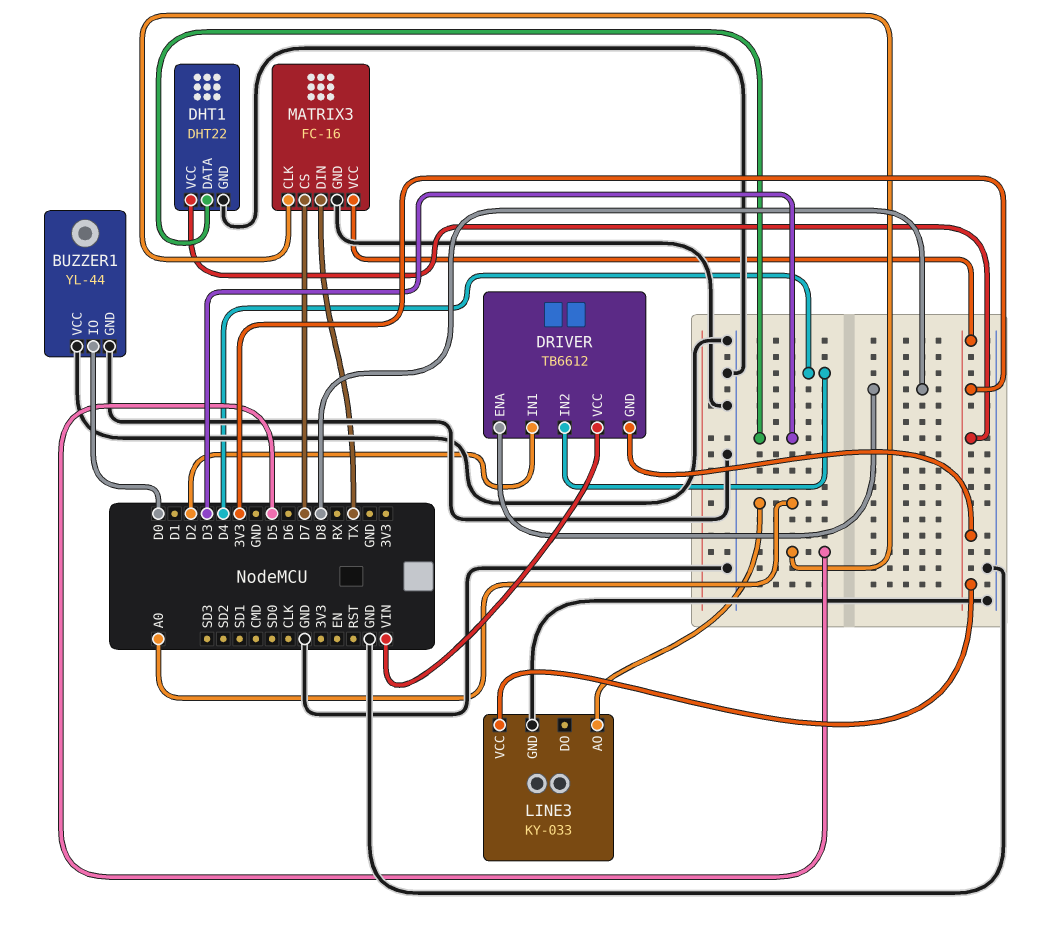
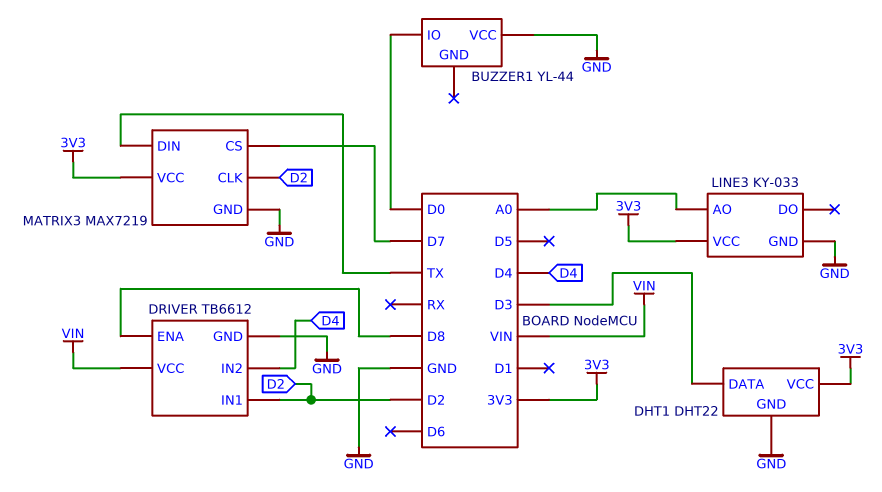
BUZZER1 pin GND: GND -> none
DRIVER pin GND: 3V3 -> GND
MATRIX3: FC-16 -> MAX7219
MATRIX3 pin CLK: D5 -> D2

